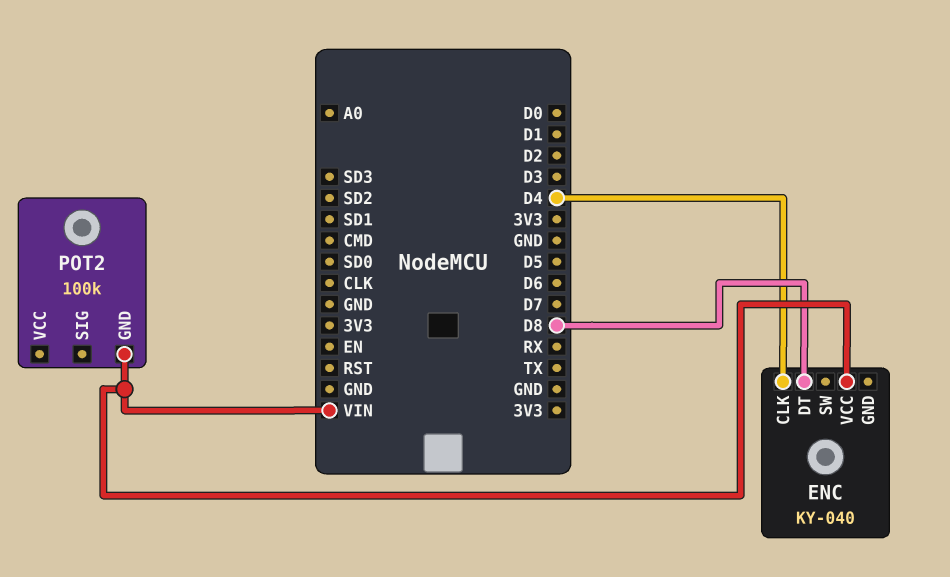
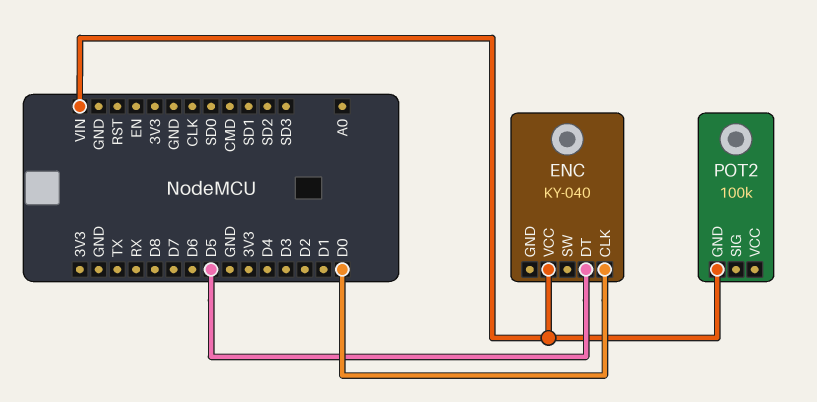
ENC pin CLK: D4 -> D0
ENC pin DT: D8 -> D5

